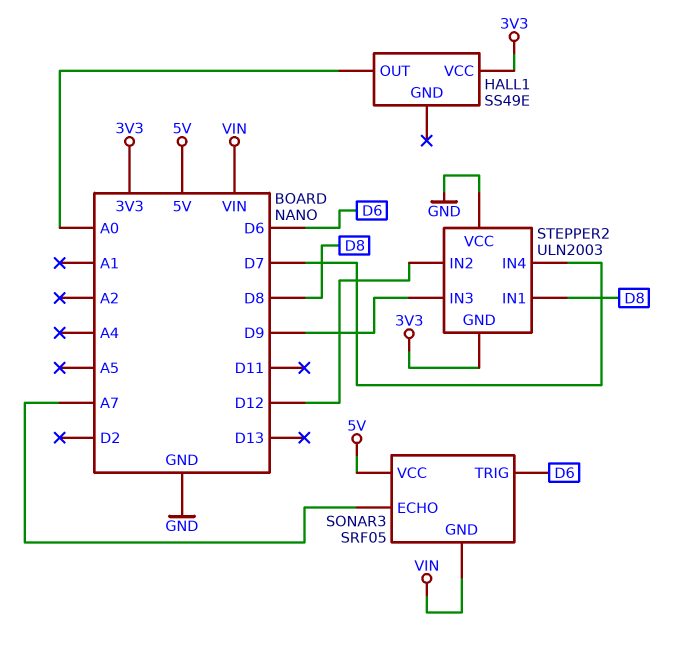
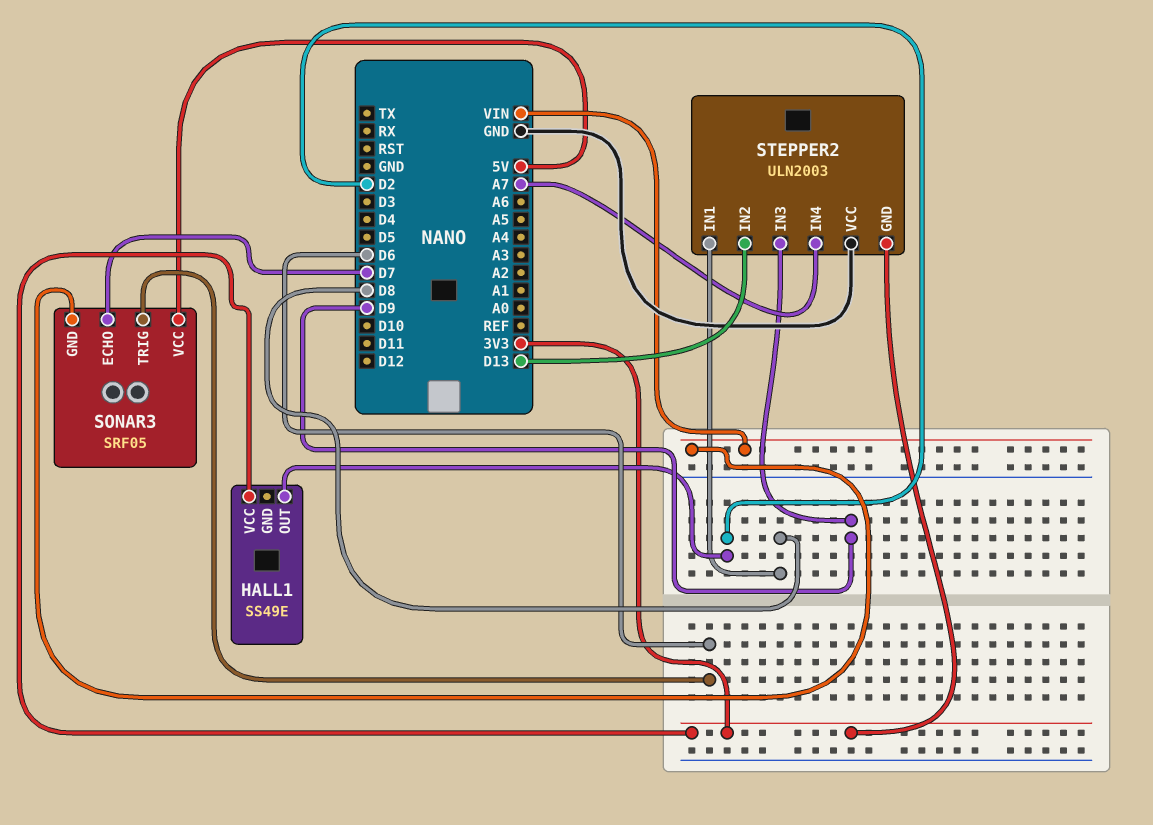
HALL1 pin OUT: A0 -> D2
SONAR3 pin ECHO: A7 -> D7
STEPPER2 pin IN2: D12 -> D13
STEPPER2 pin IN4: D7 -> A7

